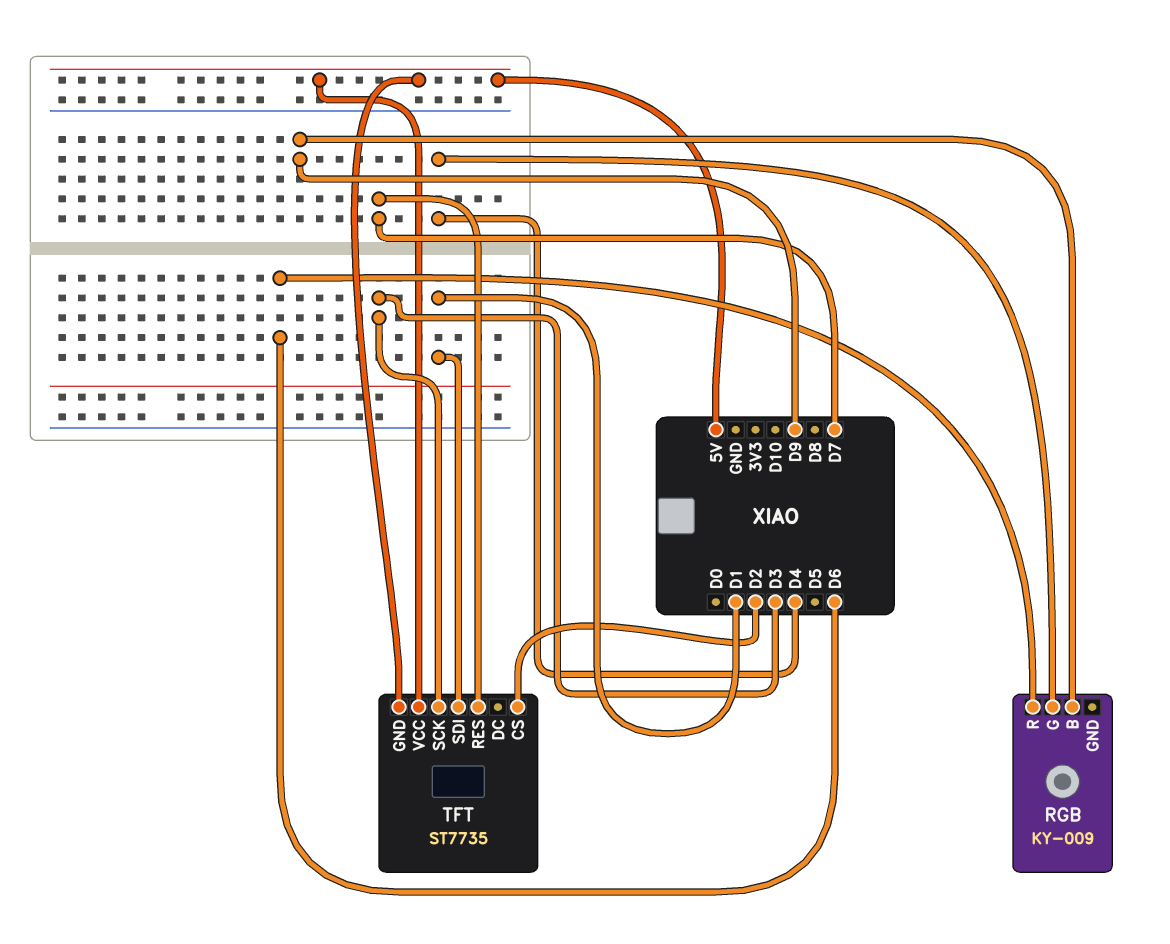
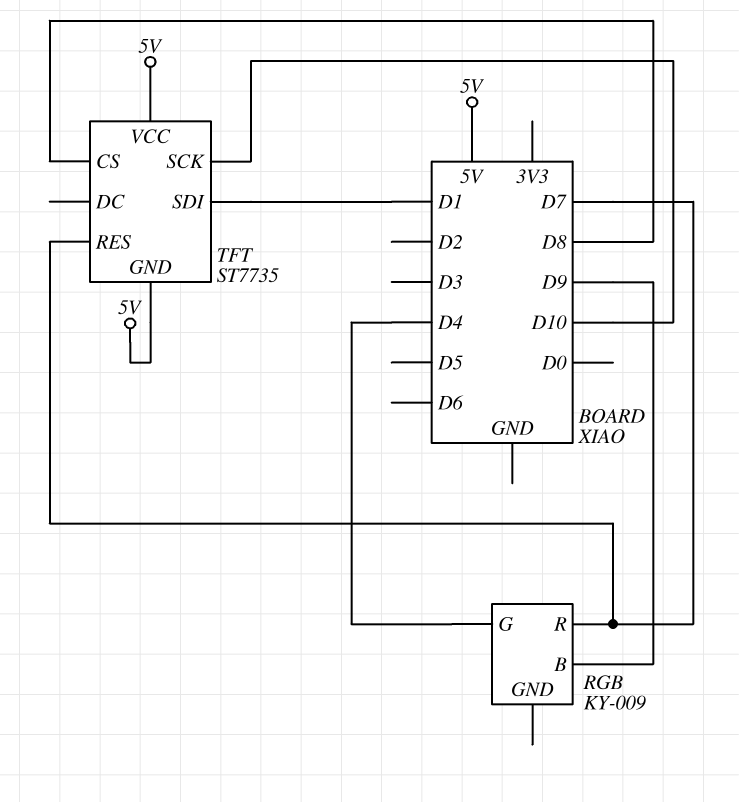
RGB pin R: D6 -> D7
TFT pin CS: D2 -> D8
TFT pin SCK: D3 -> D10

